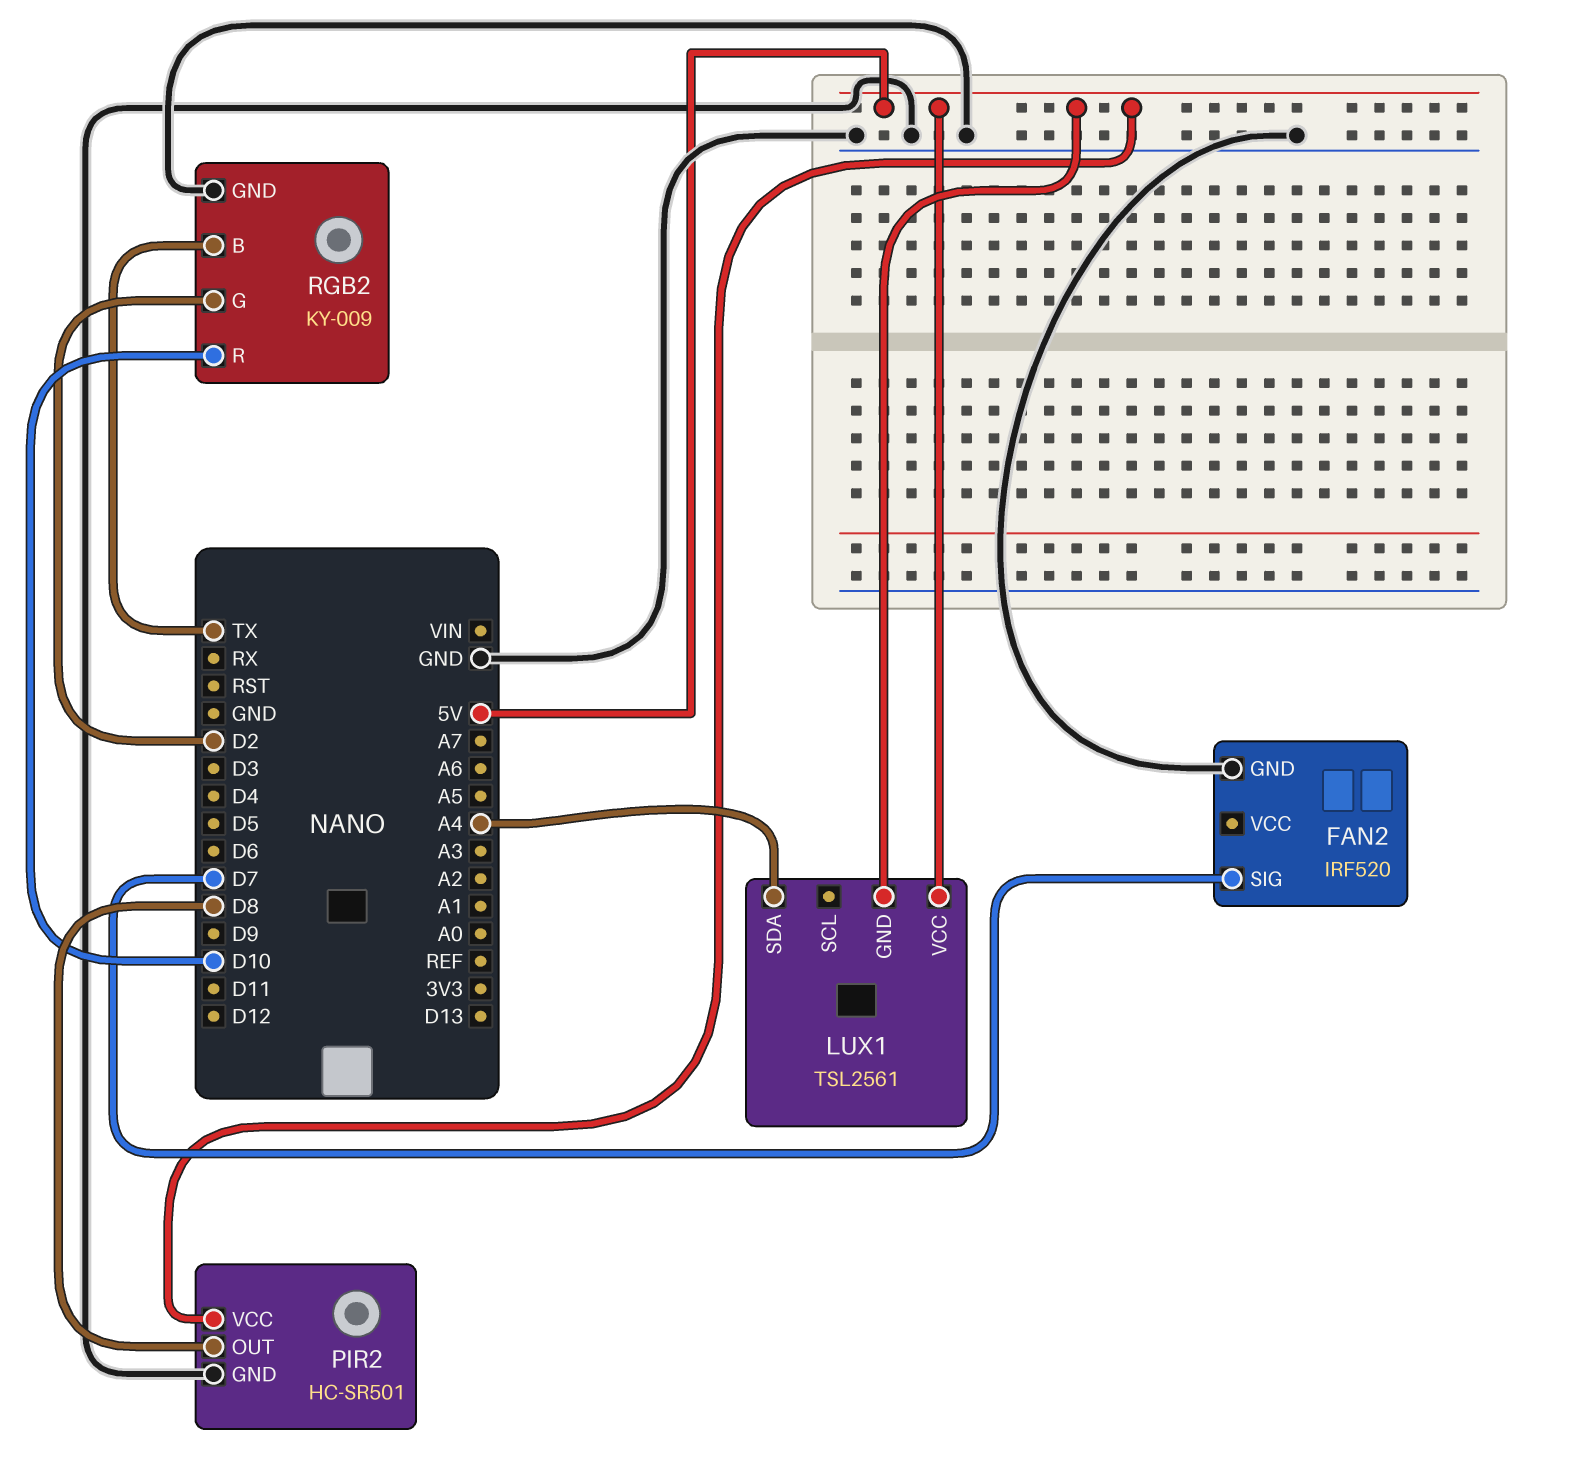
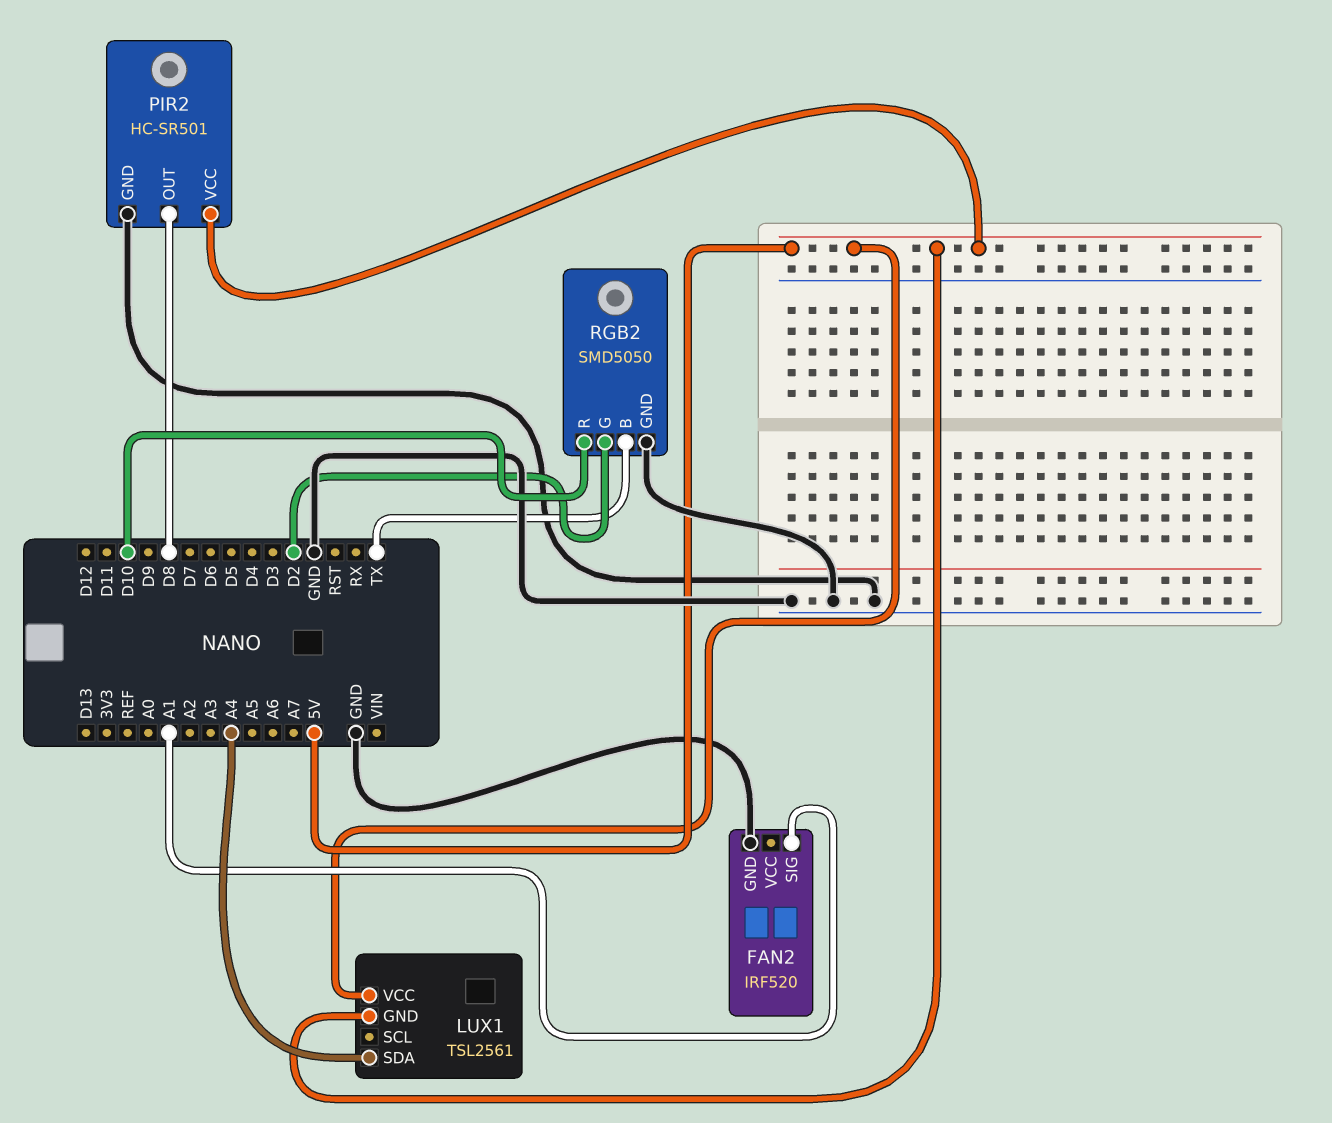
FAN2 pin SIG: D7 -> A1
RGB2: KY-009 -> SMD5050

